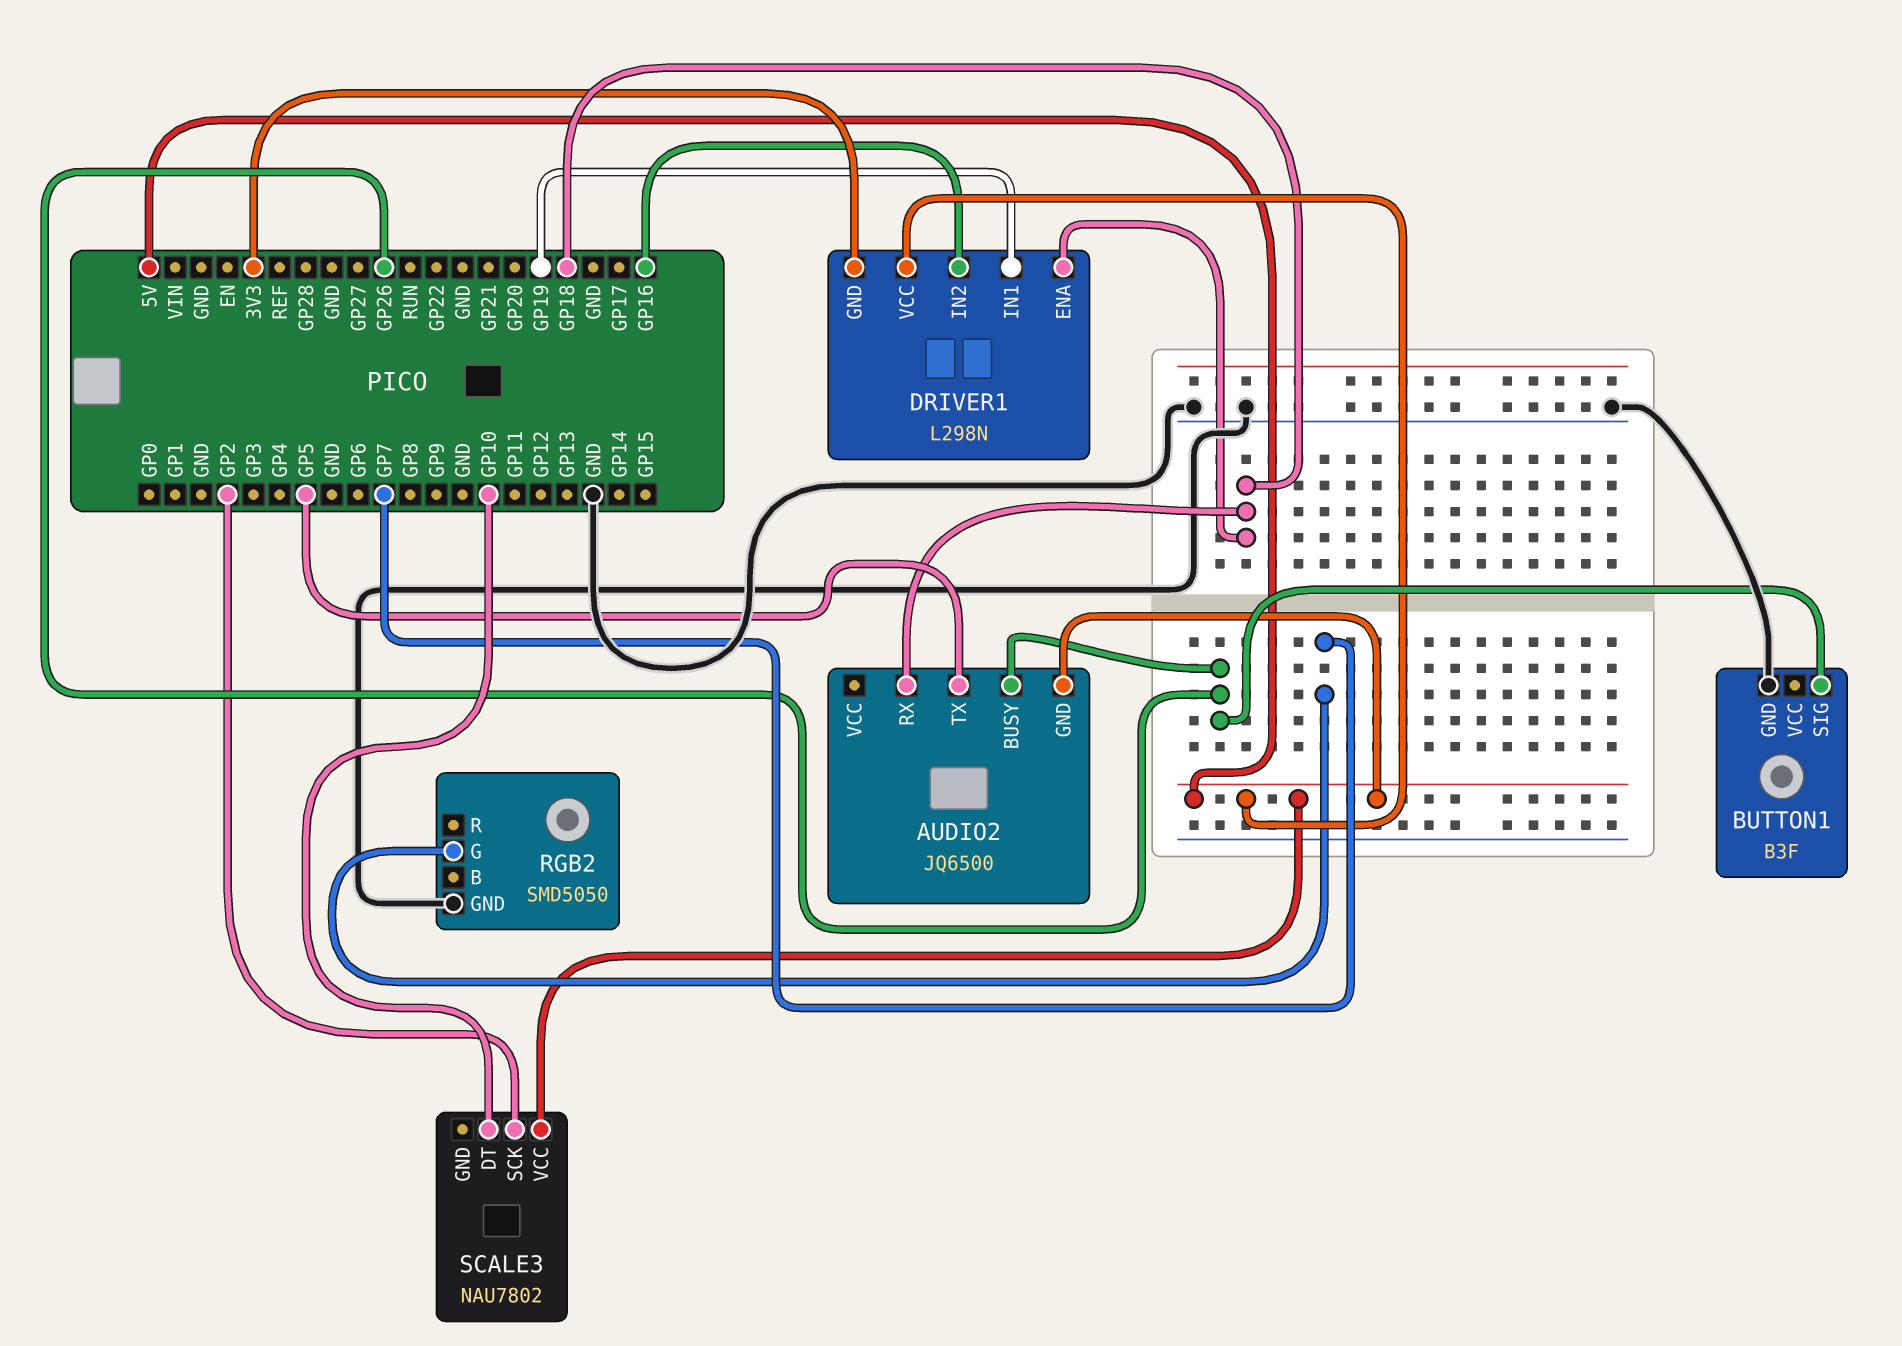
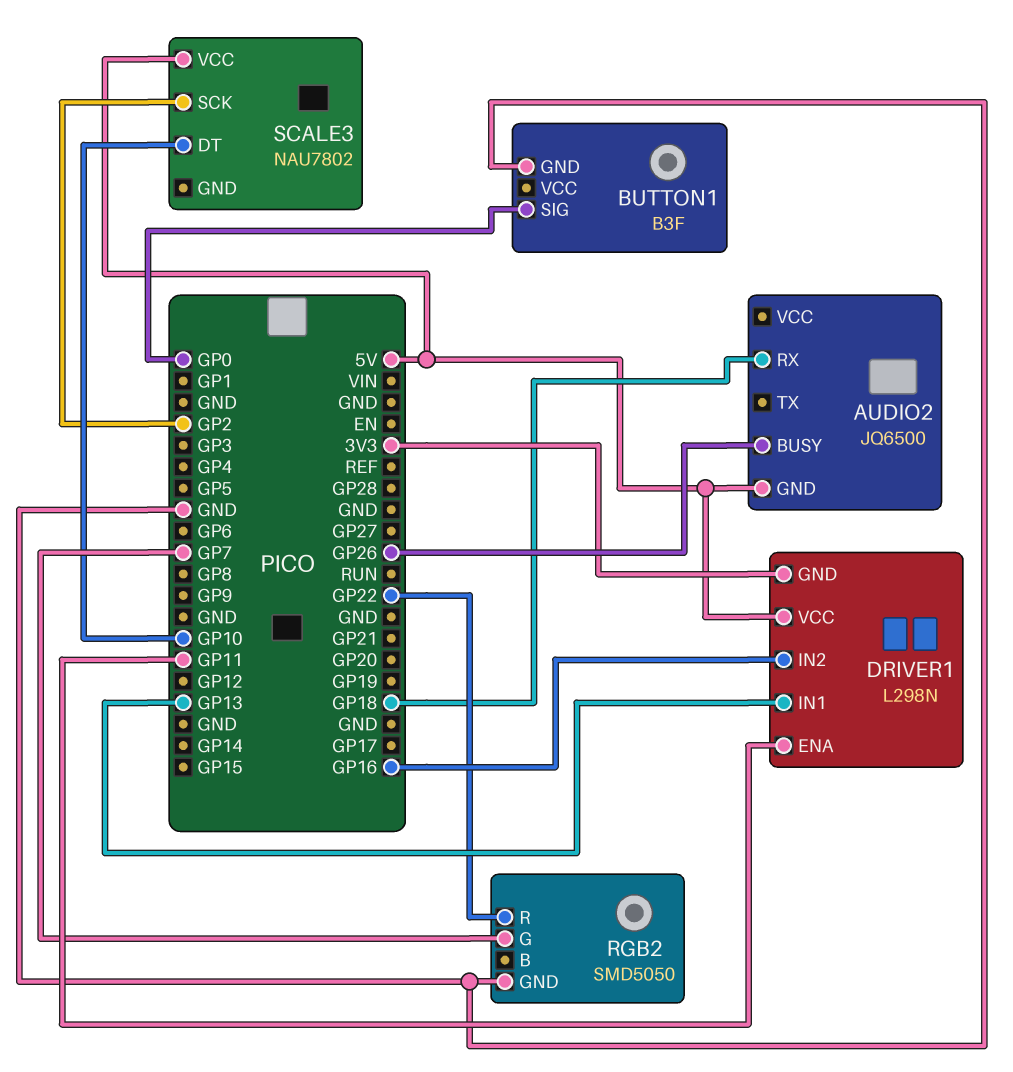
AUDIO2 pin TX: GP5 -> none
BUTTON1 pin SIG: GP26 -> GP0
DRIVER1 pin ENA: GP18 -> GP11
DRIVER1 pin IN1: GP19 -> GP13
RGB2 pin R: none -> GP22

